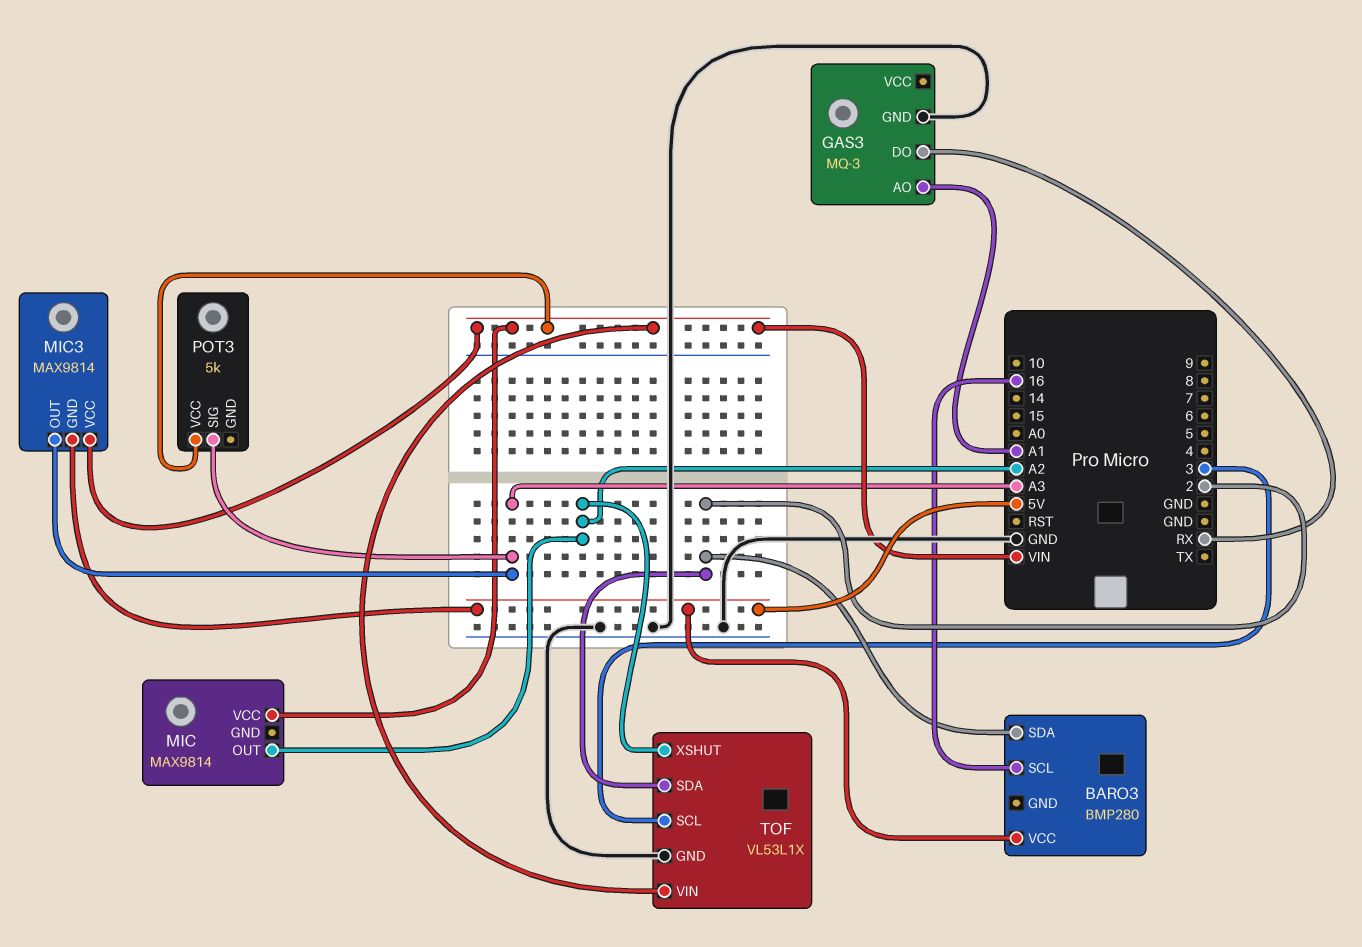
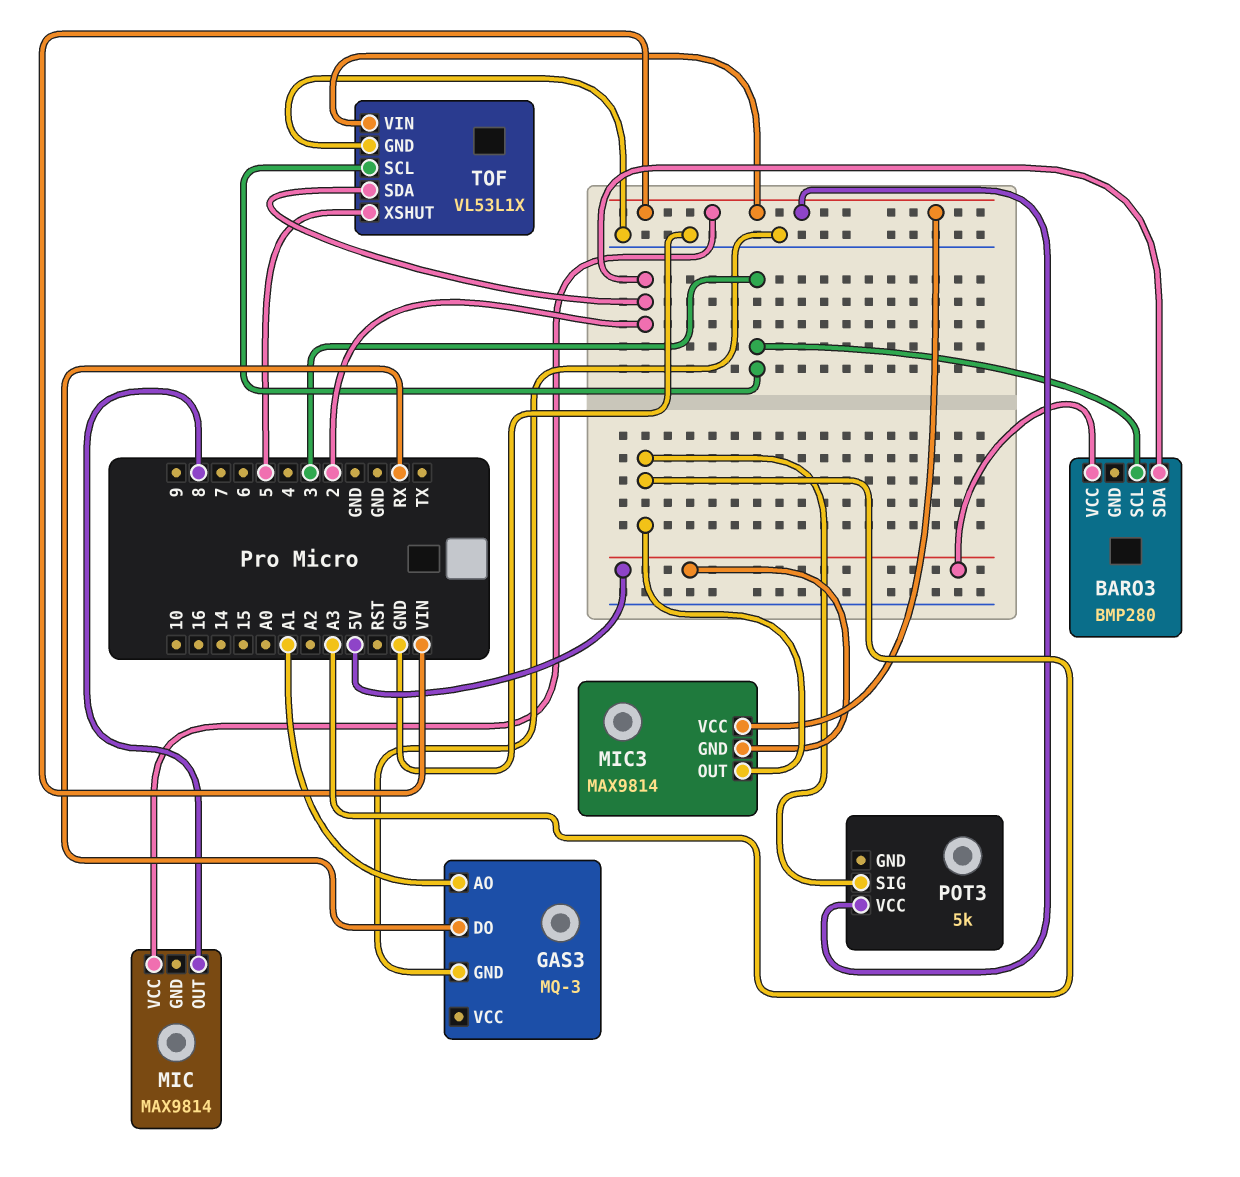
BARO3 pin SCL: 16 -> 3
MIC pin OUT: A2 -> 8
TOF pin XSHUT: A2 -> 5

